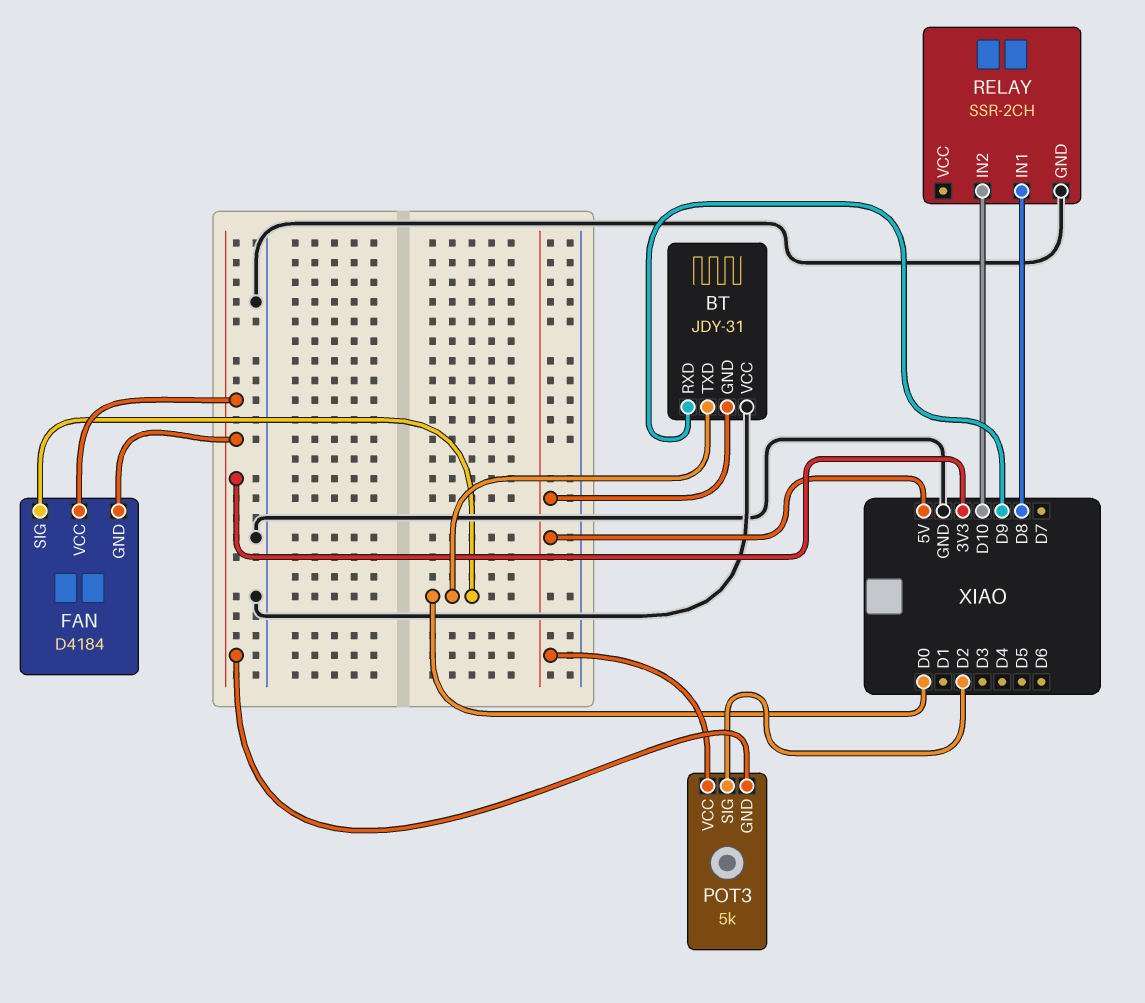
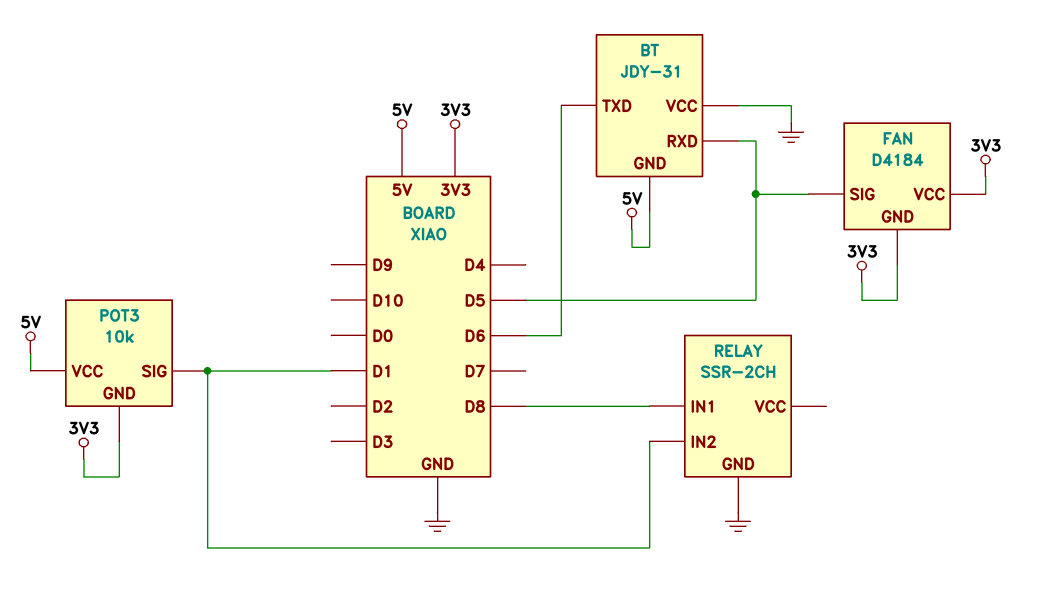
BT pin RXD: D9 -> D5
BT pin TXD: D0 -> D6
FAN pin SIG: D0 -> D5
POT3: 5k -> 10k
POT3 pin SIG: D2 -> D1
RELAY pin IN2: D10 -> D1

